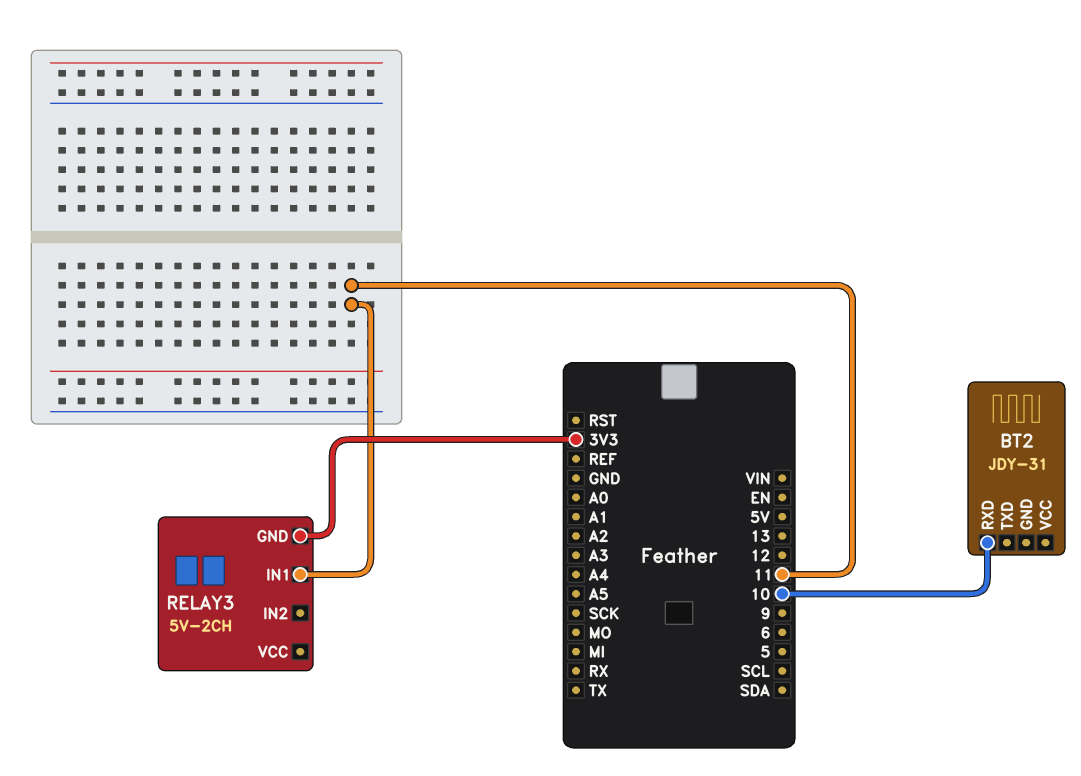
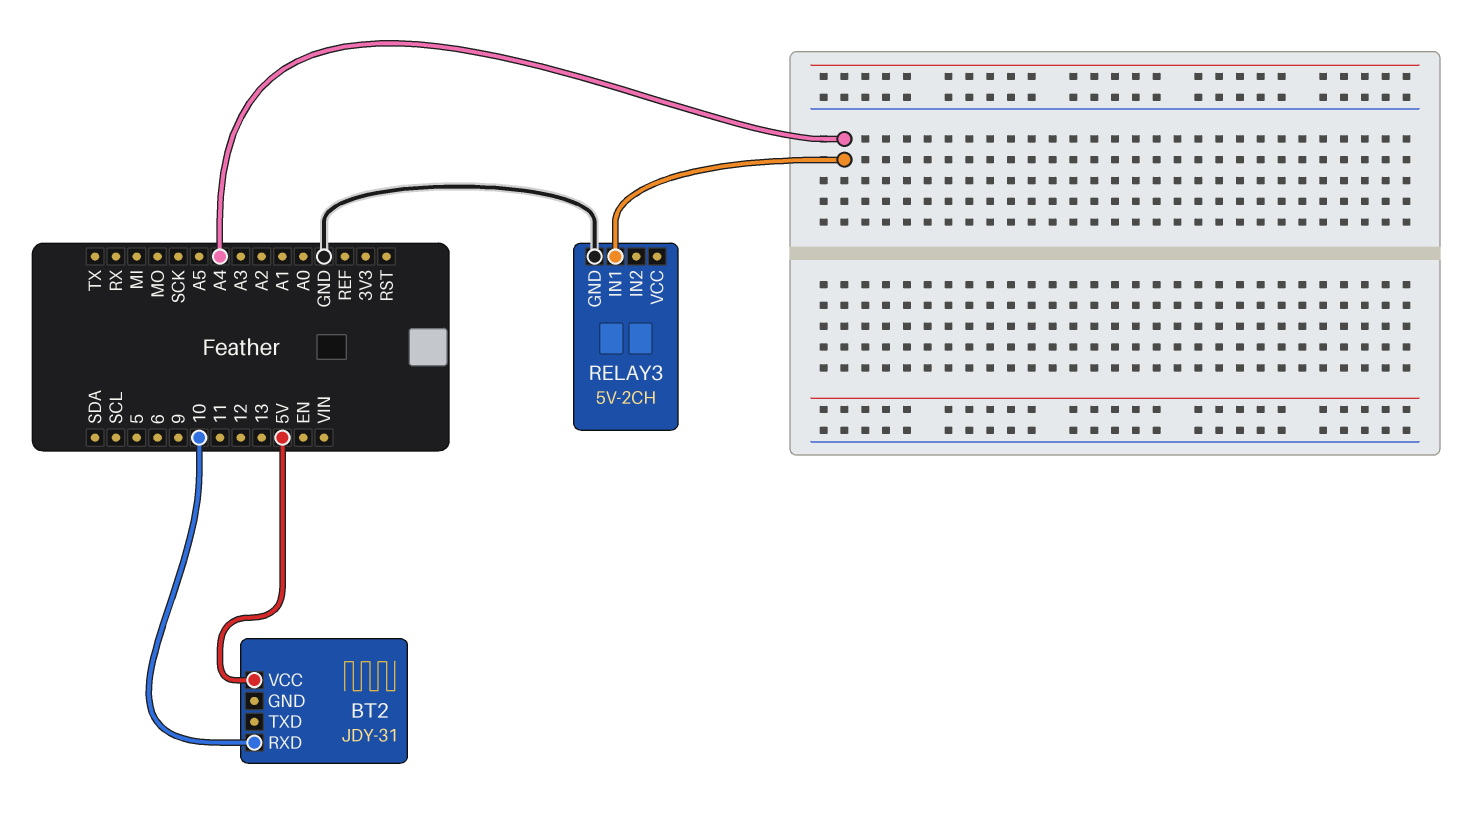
BT2 pin VCC: none -> 5V
RELAY3 pin GND: 3V3 -> GND
RELAY3 pin IN1: 11 -> A4

